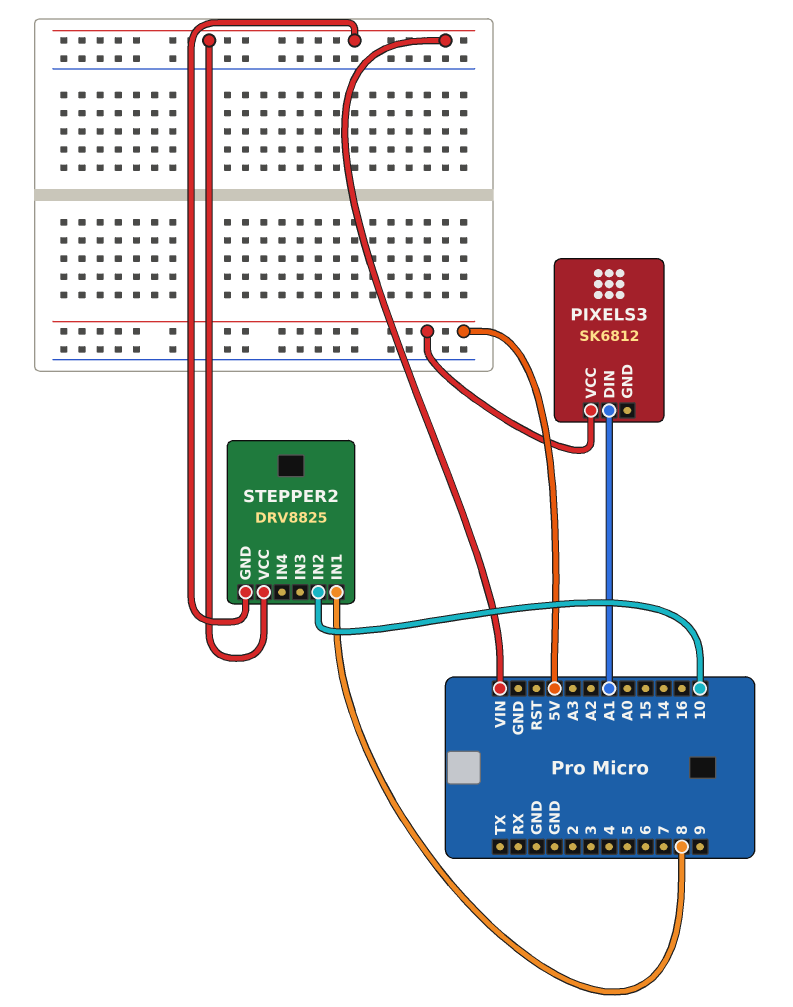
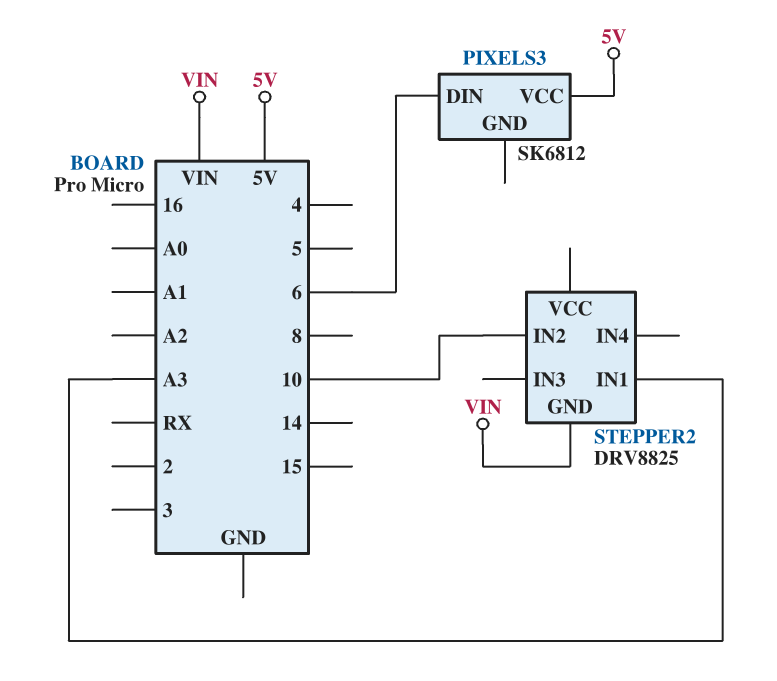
PIXELS3 pin DIN: A1 -> 6
STEPPER2 pin IN1: 8 -> A3
STEPPER2 pin VCC: VIN -> none

